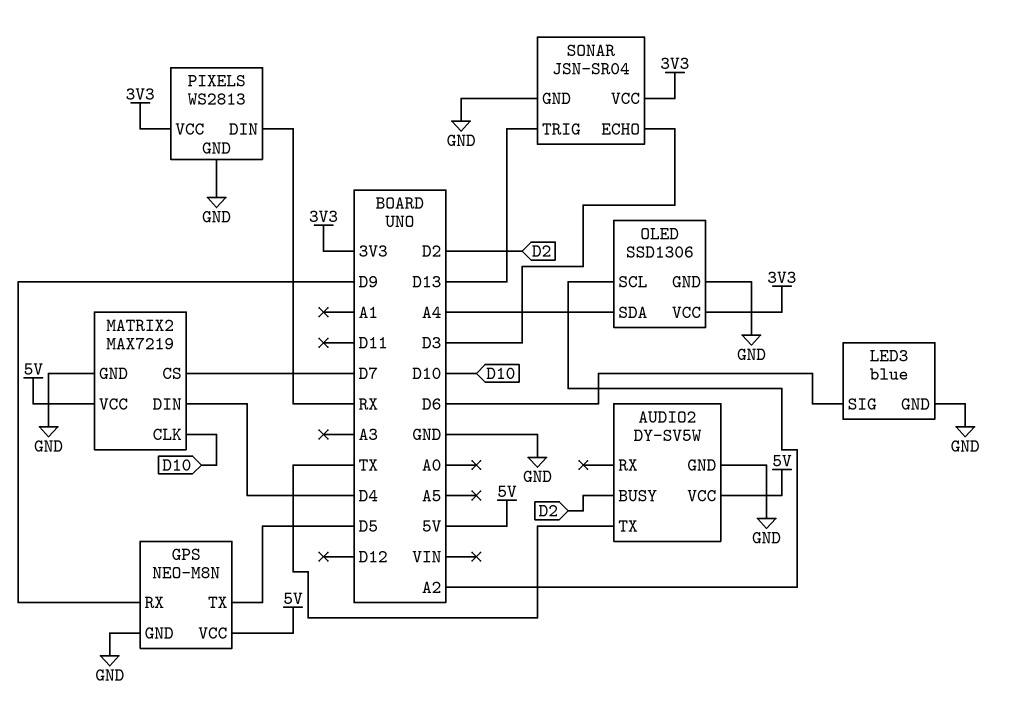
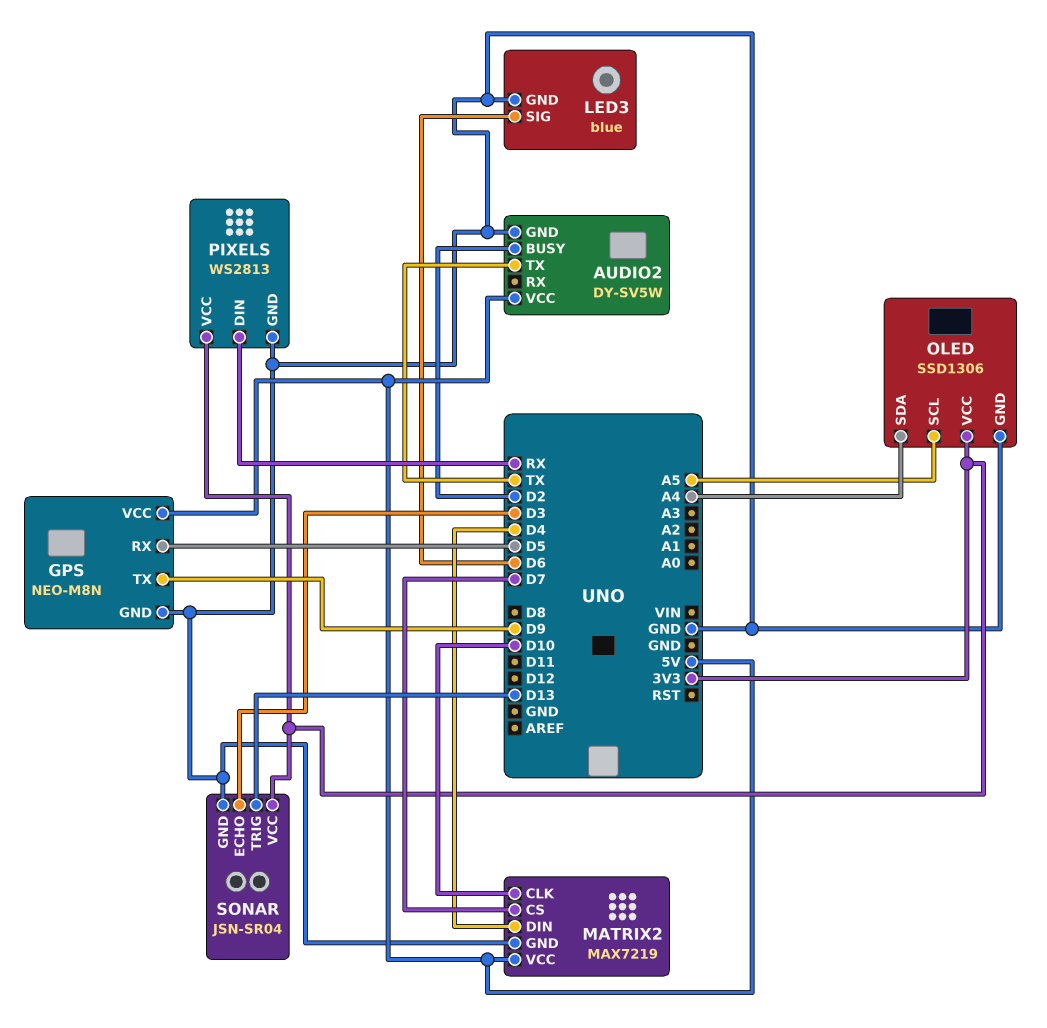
GPS pin RX: D9 -> D5
GPS pin TX: D5 -> D9
OLED pin SCL: A2 -> A5

